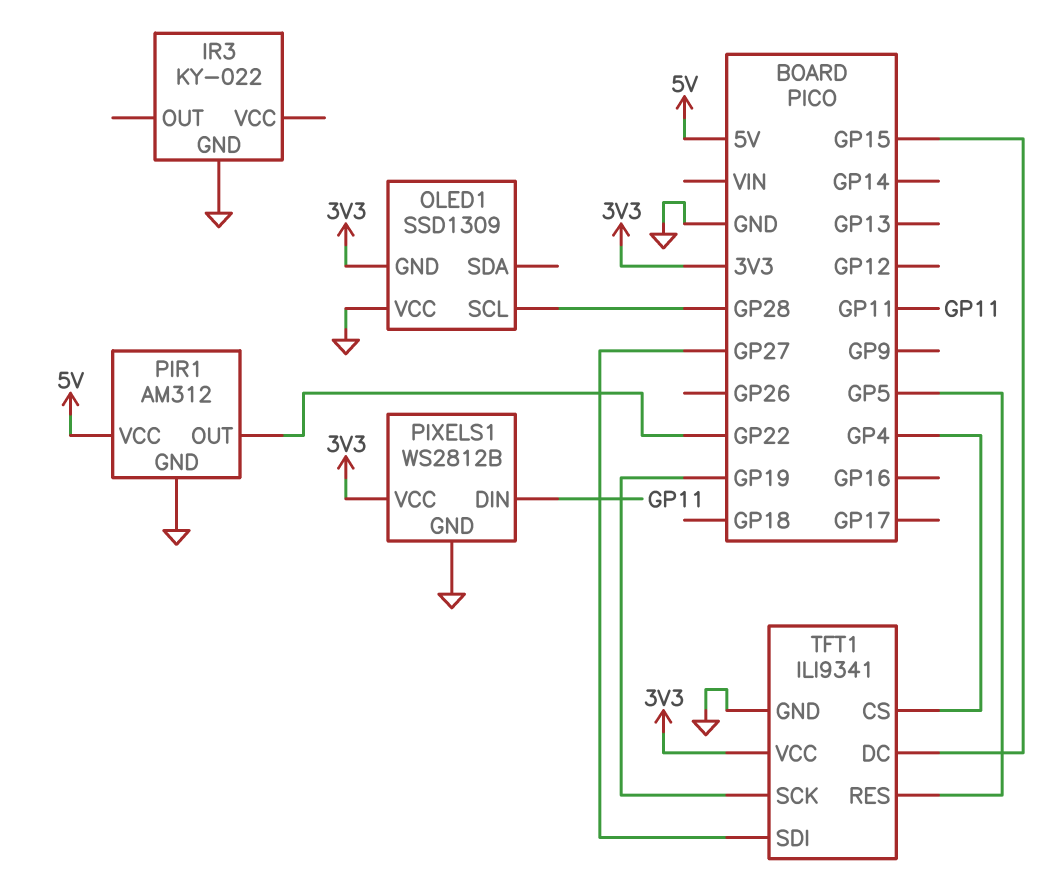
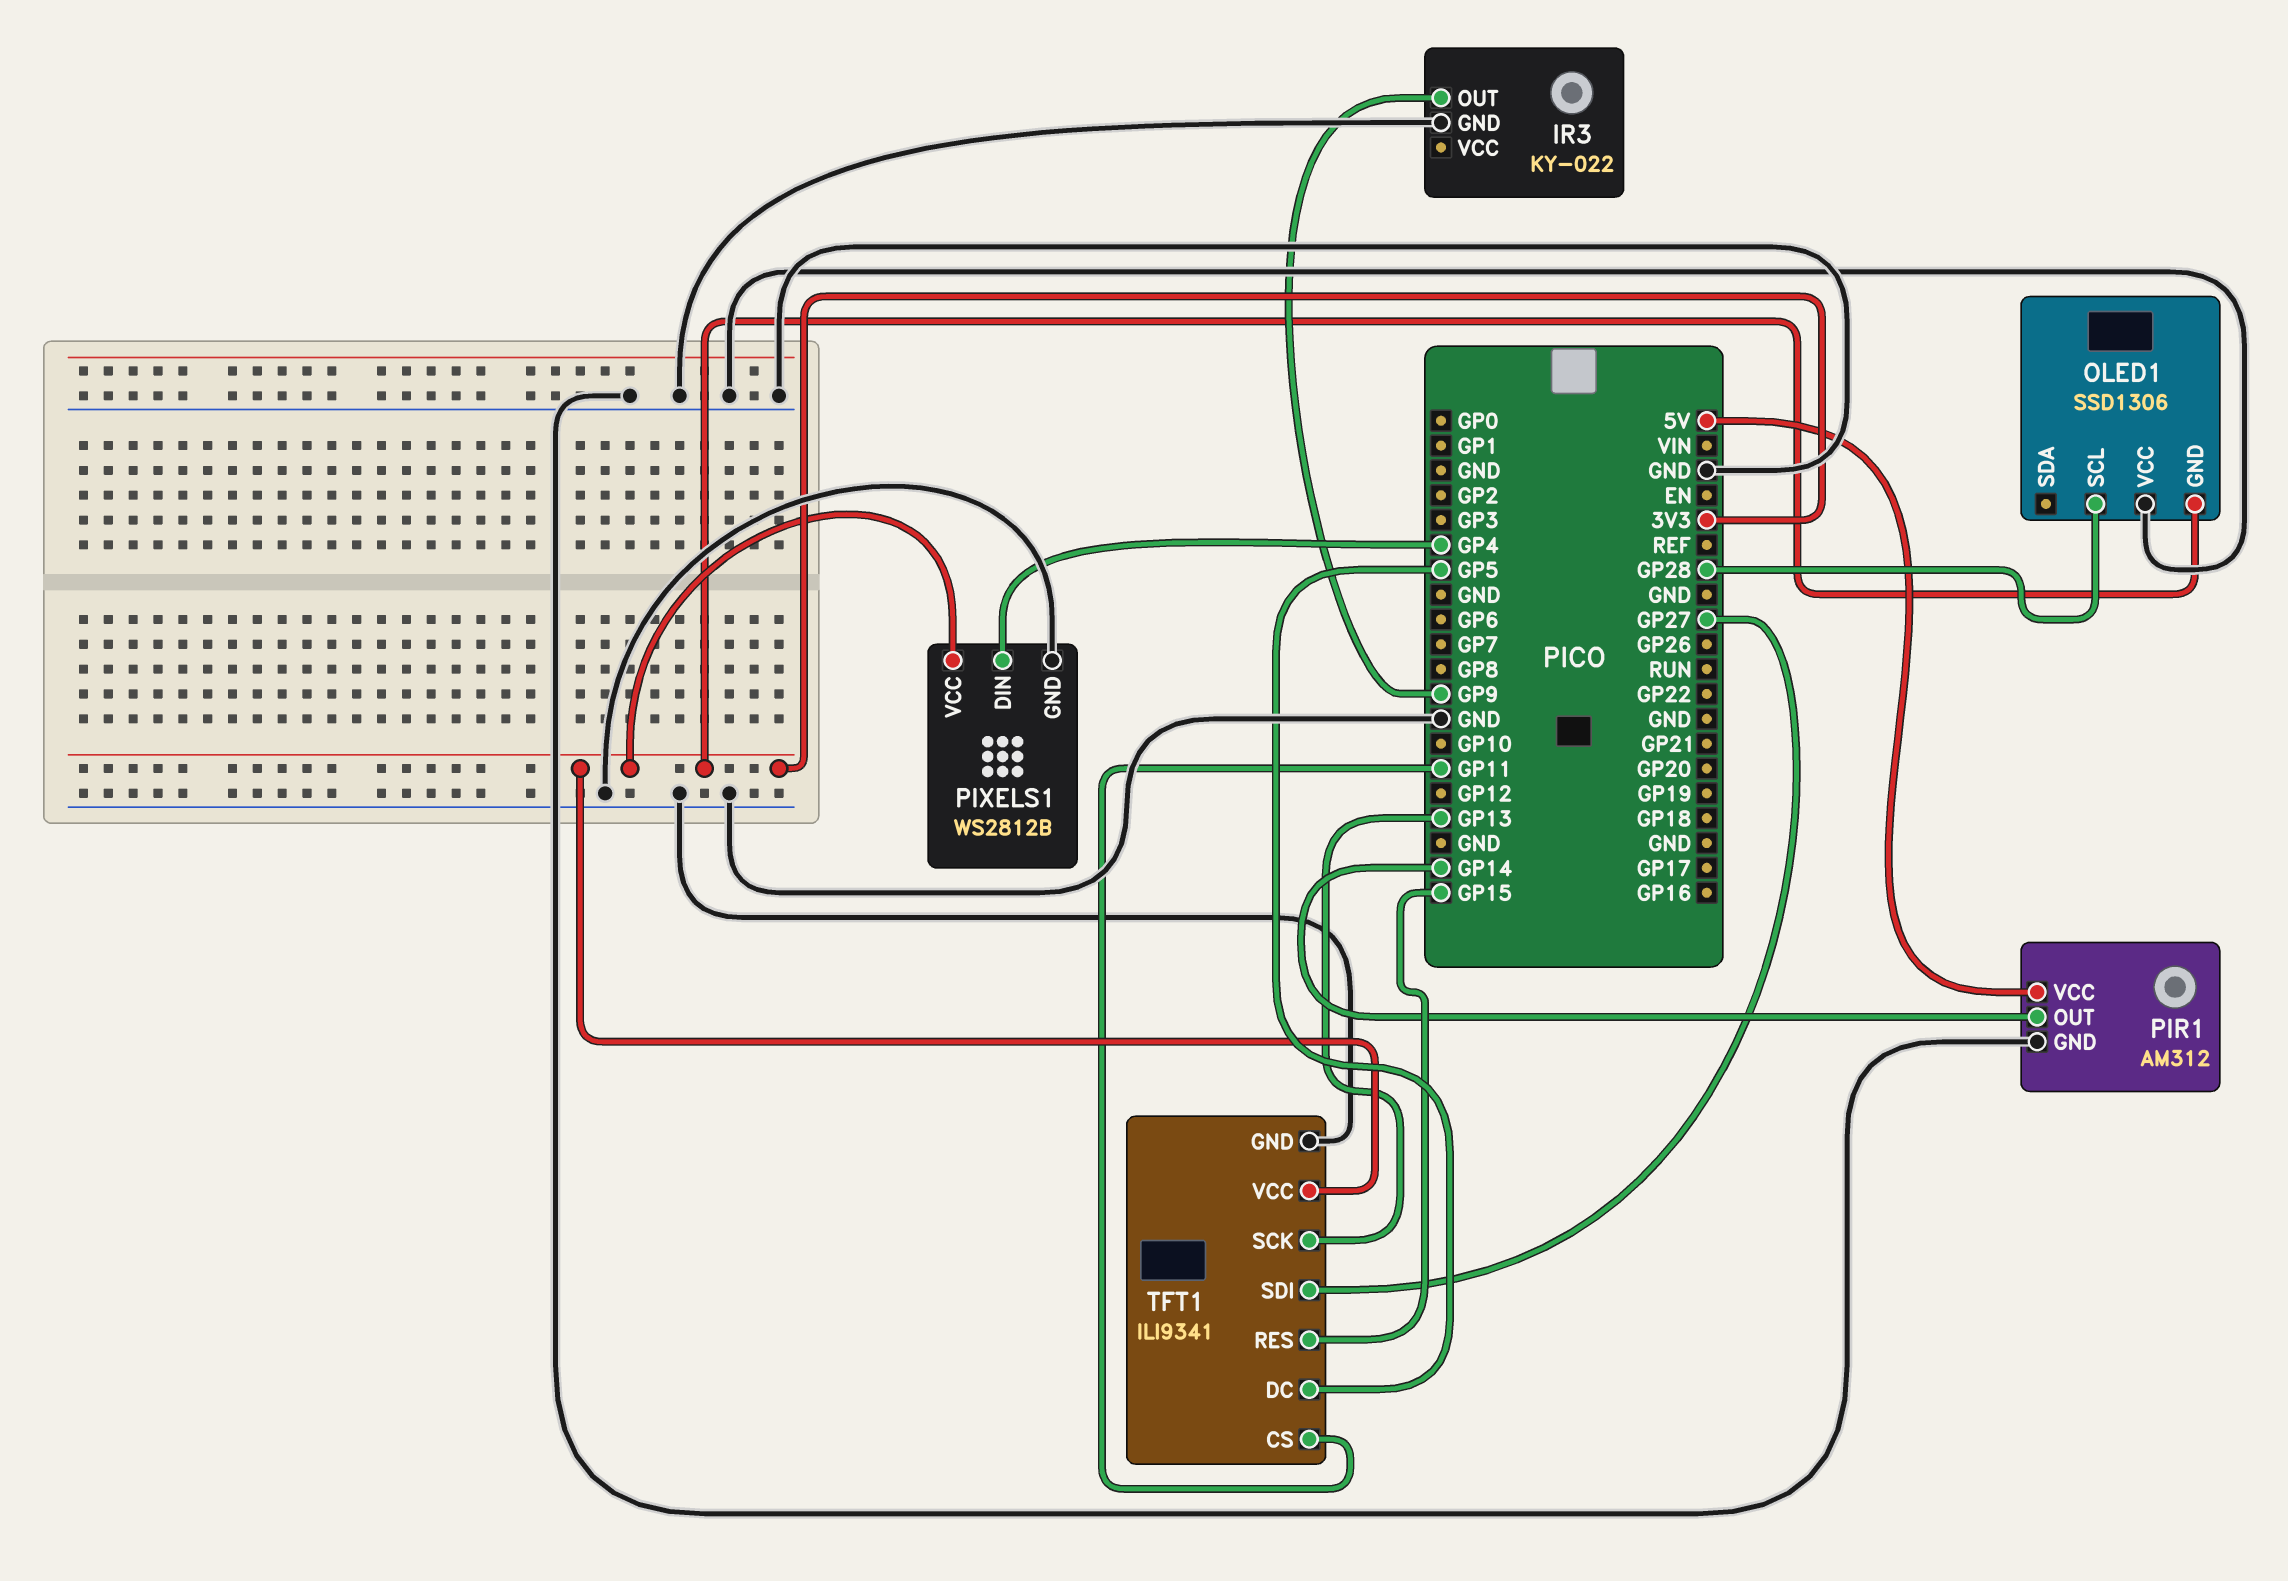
IR3 pin OUT: none -> GP9
OLED1: SSD1309 -> SSD1306
PIR1 pin OUT: GP22 -> GP14
PIXELS1 pin DIN: GP11 -> GP4
TFT1 pin CS: GP4 -> GP11
TFT1 pin DC: GP15 -> GP5
TFT1 pin RES: GP5 -> GP15
TFT1 pin SCK: GP19 -> GP13

